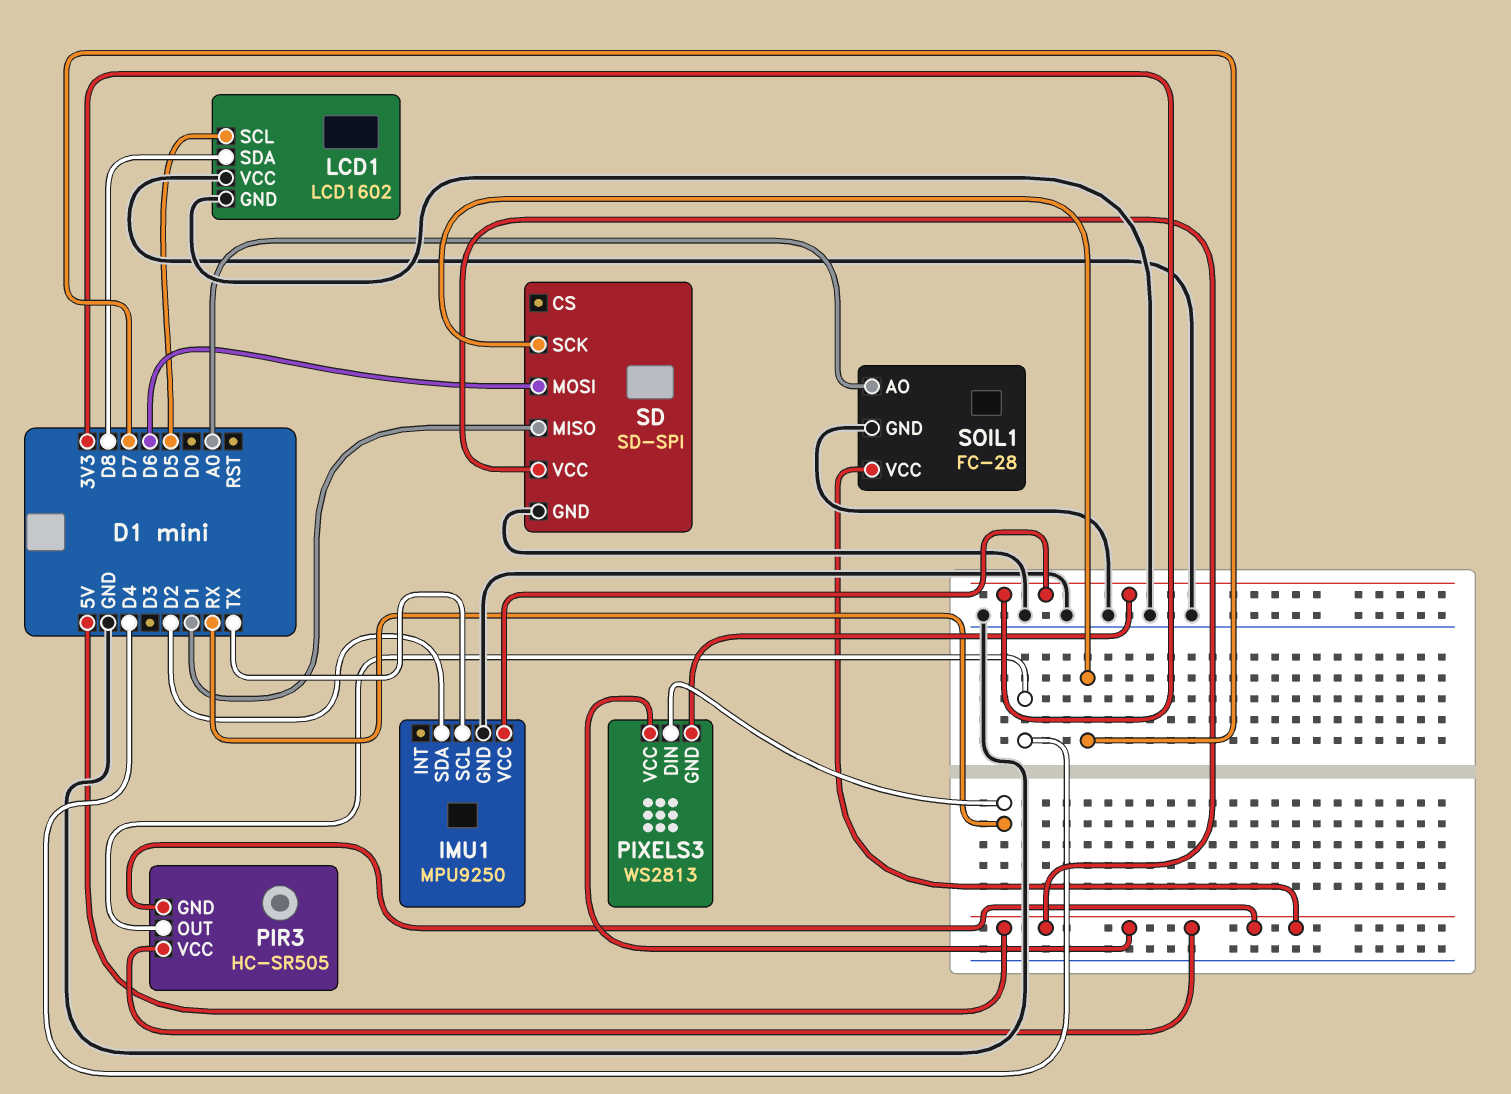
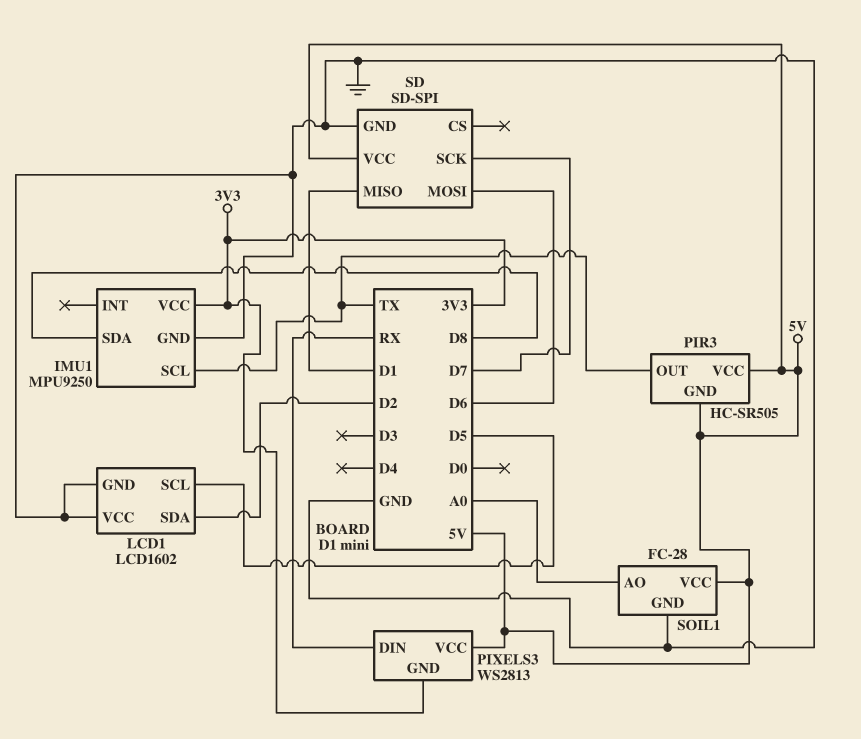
IMU1 pin SDA: D2 -> D8
LCD1 pin SDA: D8 -> D2
PIR3 pin OUT: D4 -> TX

